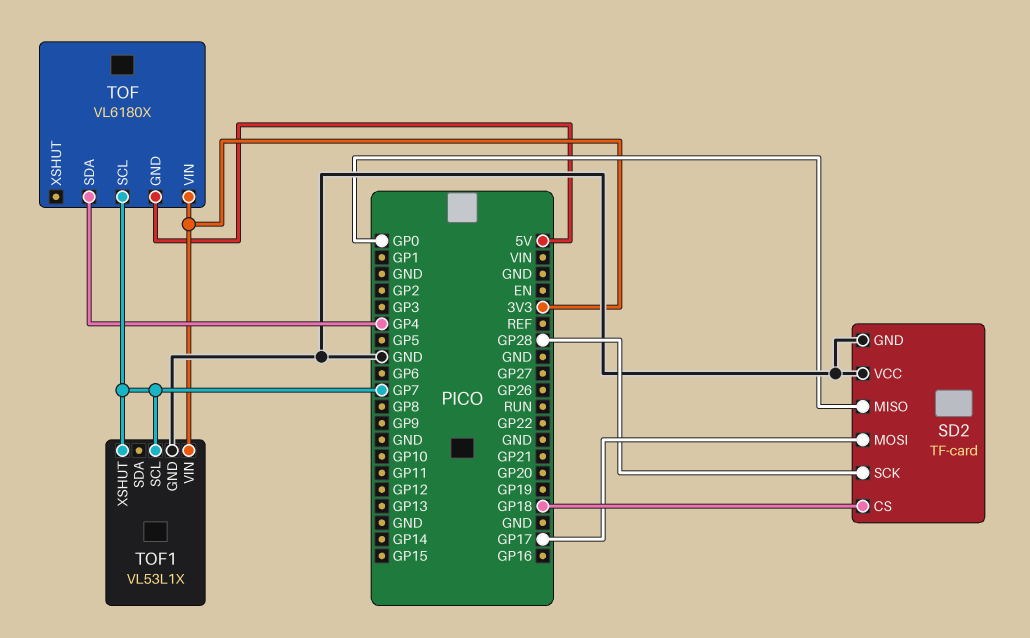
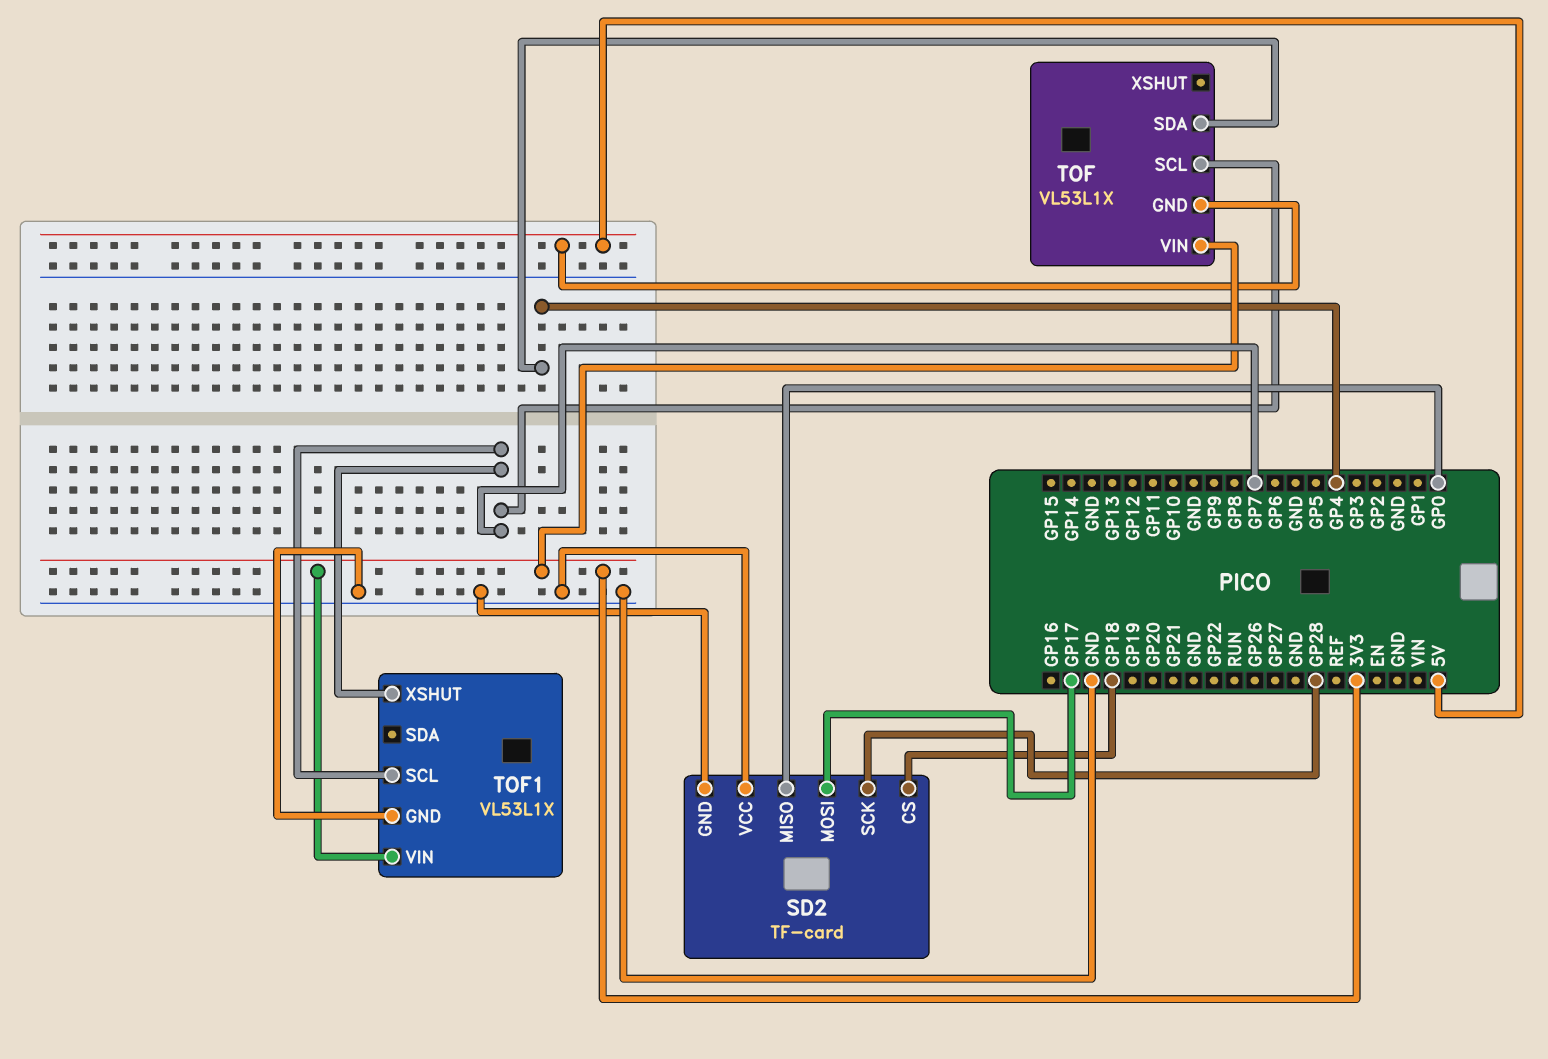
TOF: VL6180X -> VL53L1X

